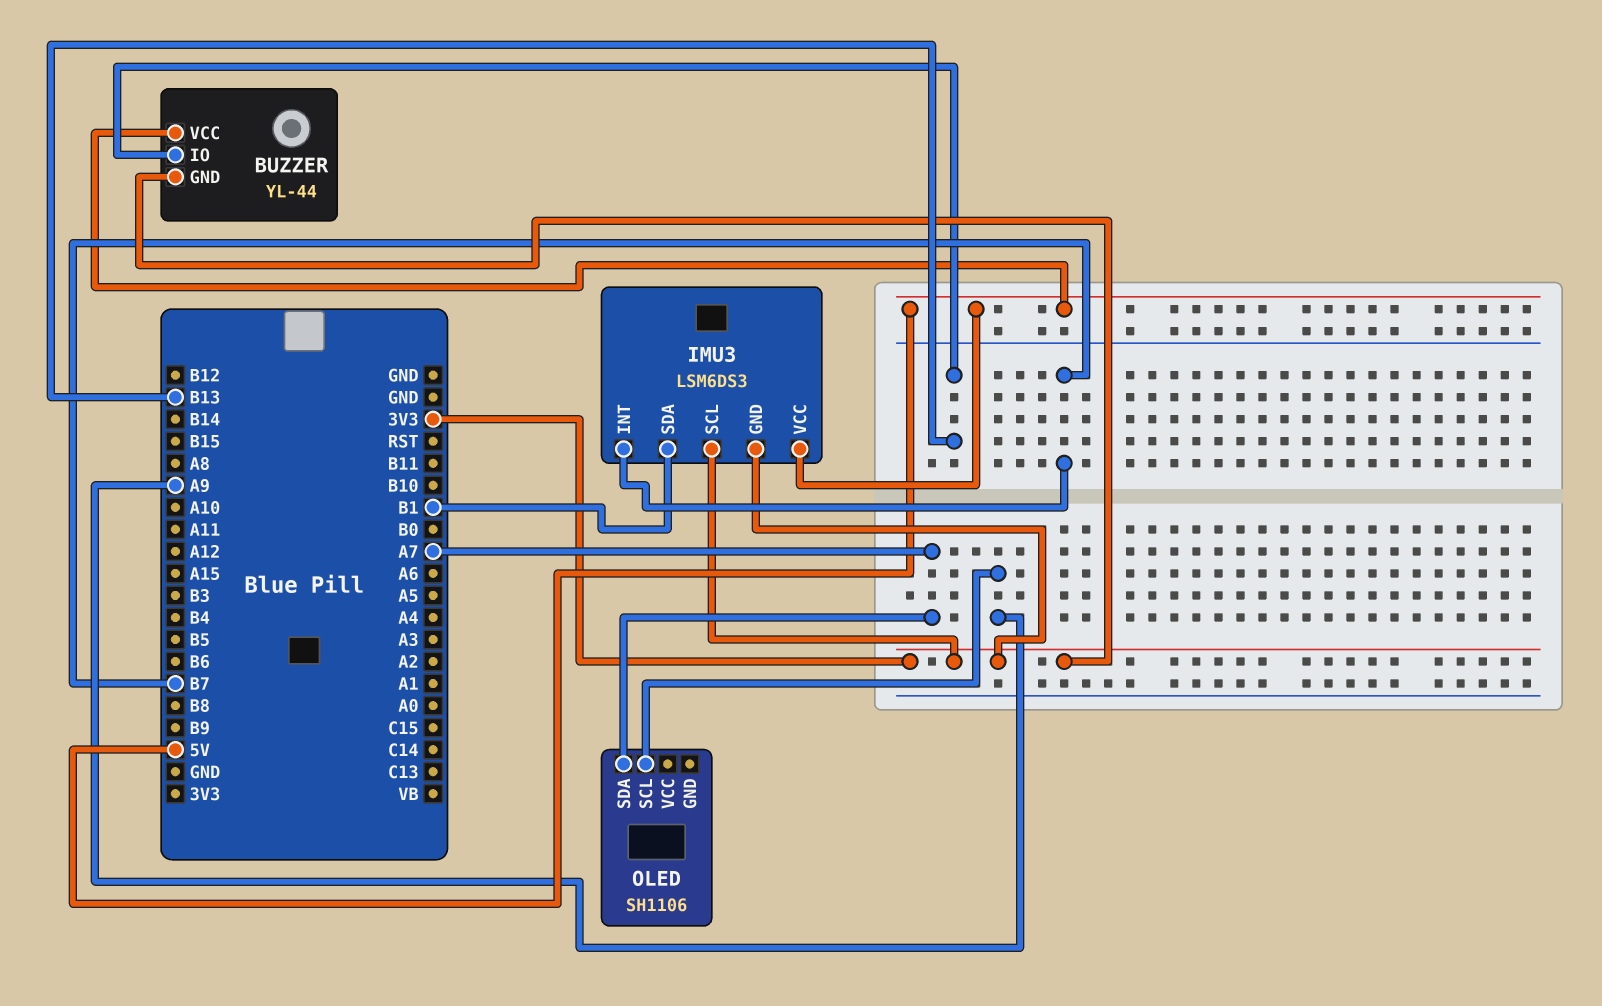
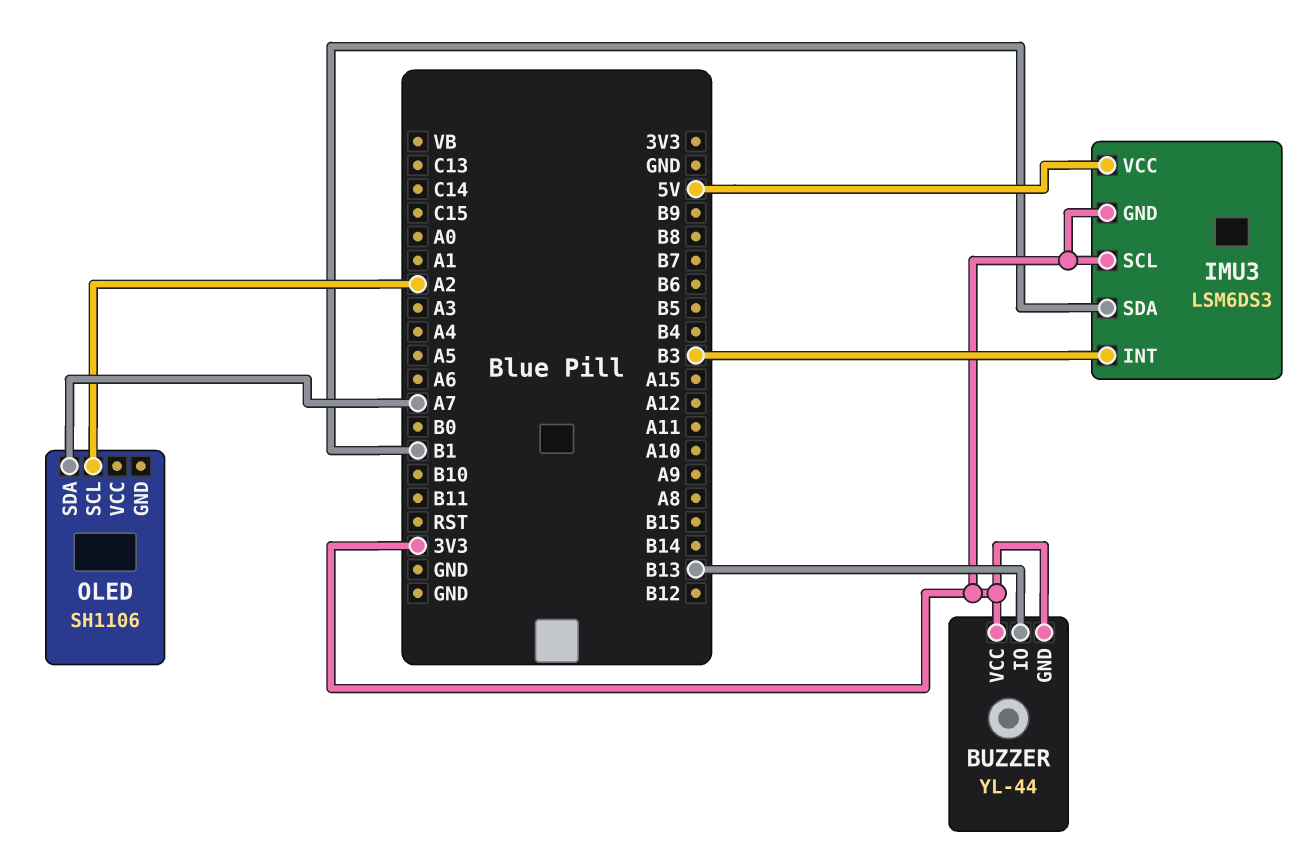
BUZZER pin VCC: 5V -> 3V3
IMU3 pin INT: B7 -> B3
OLED pin SCL: A9 -> A2

